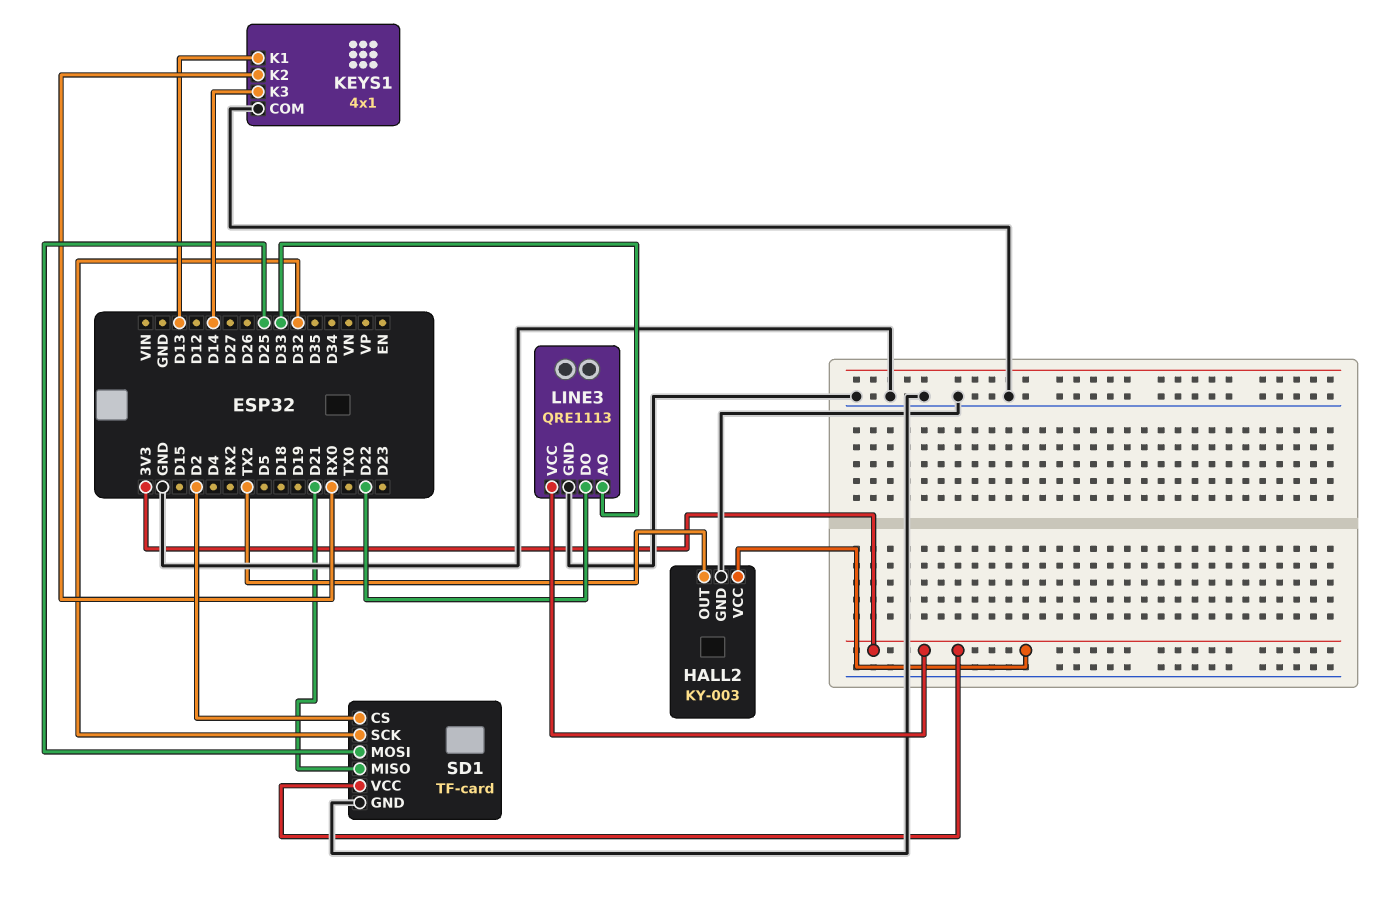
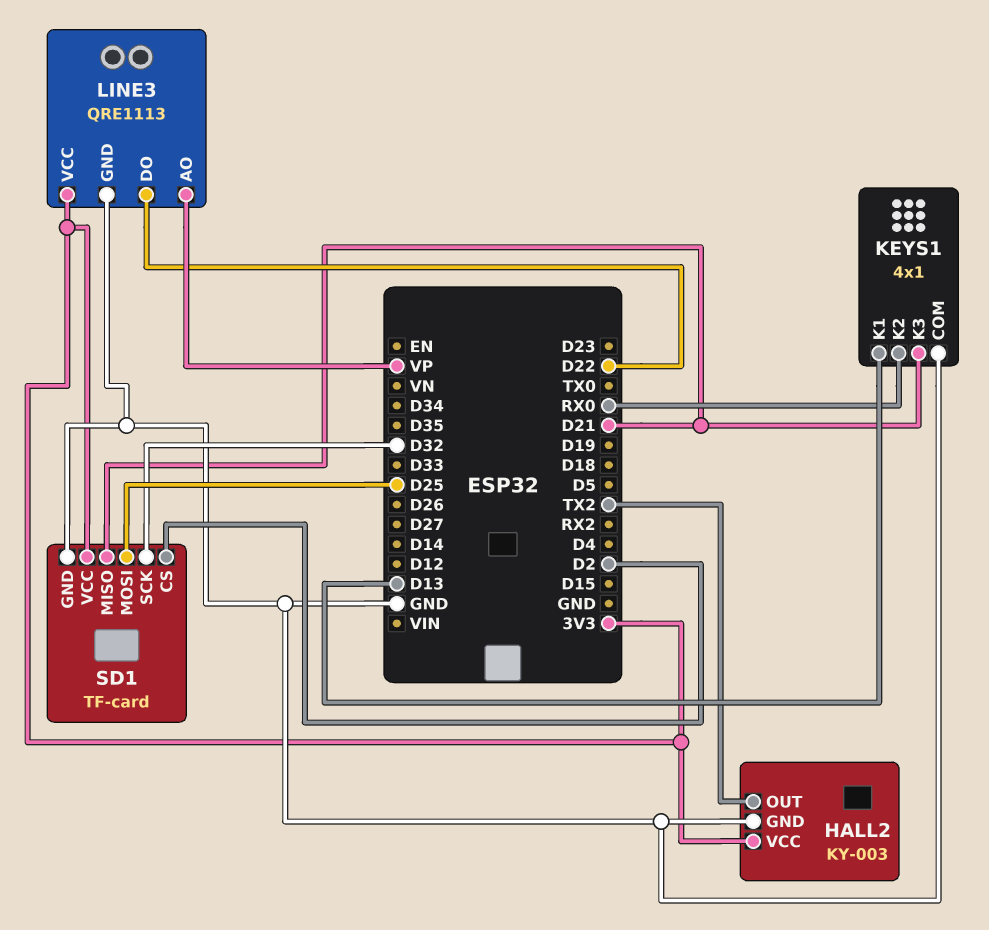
KEYS1 pin K3: D14 -> D21
LINE3 pin AO: D33 -> VP

